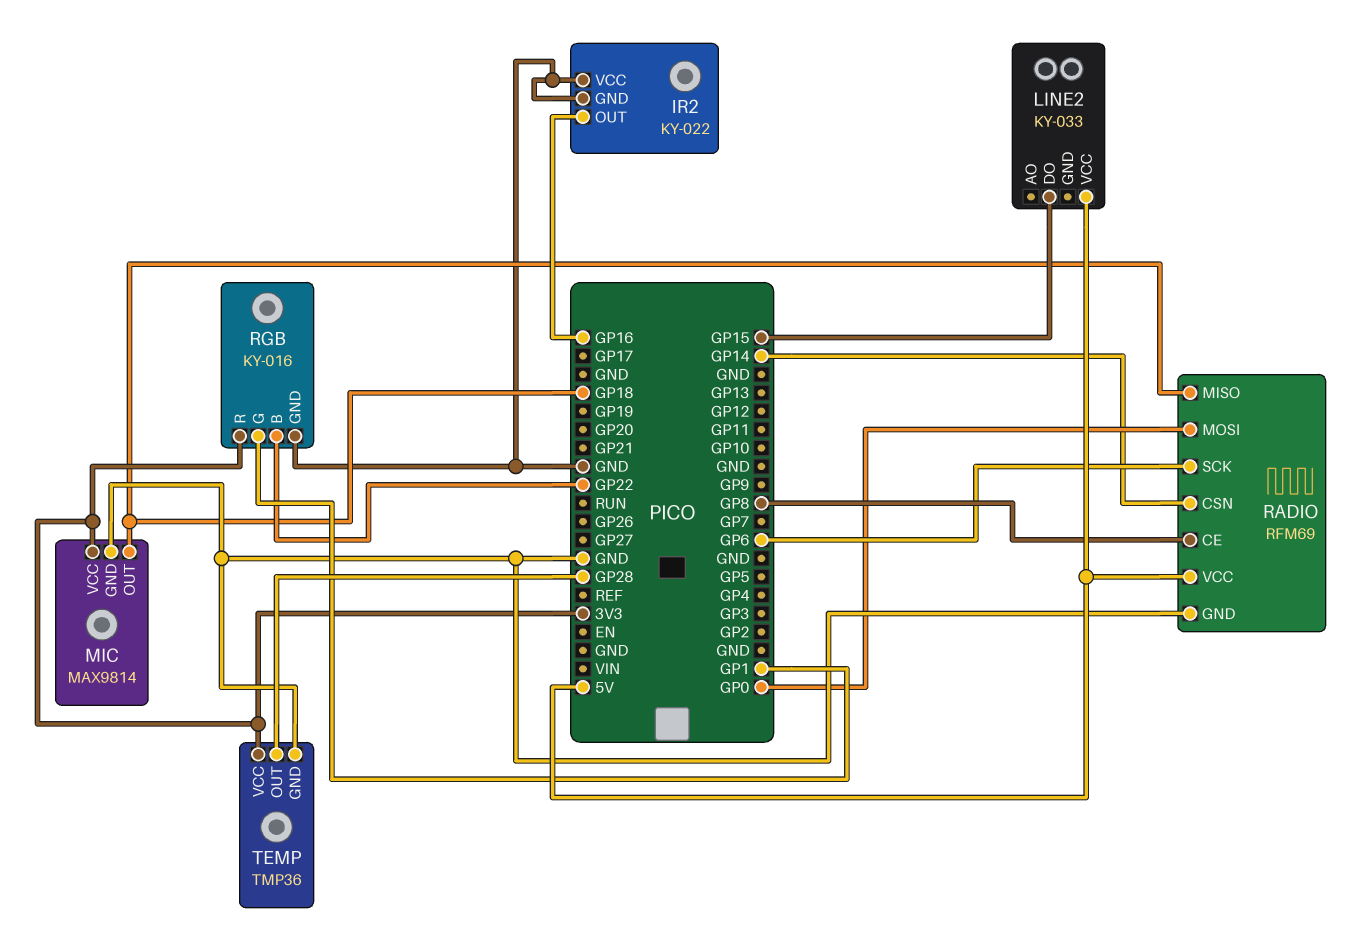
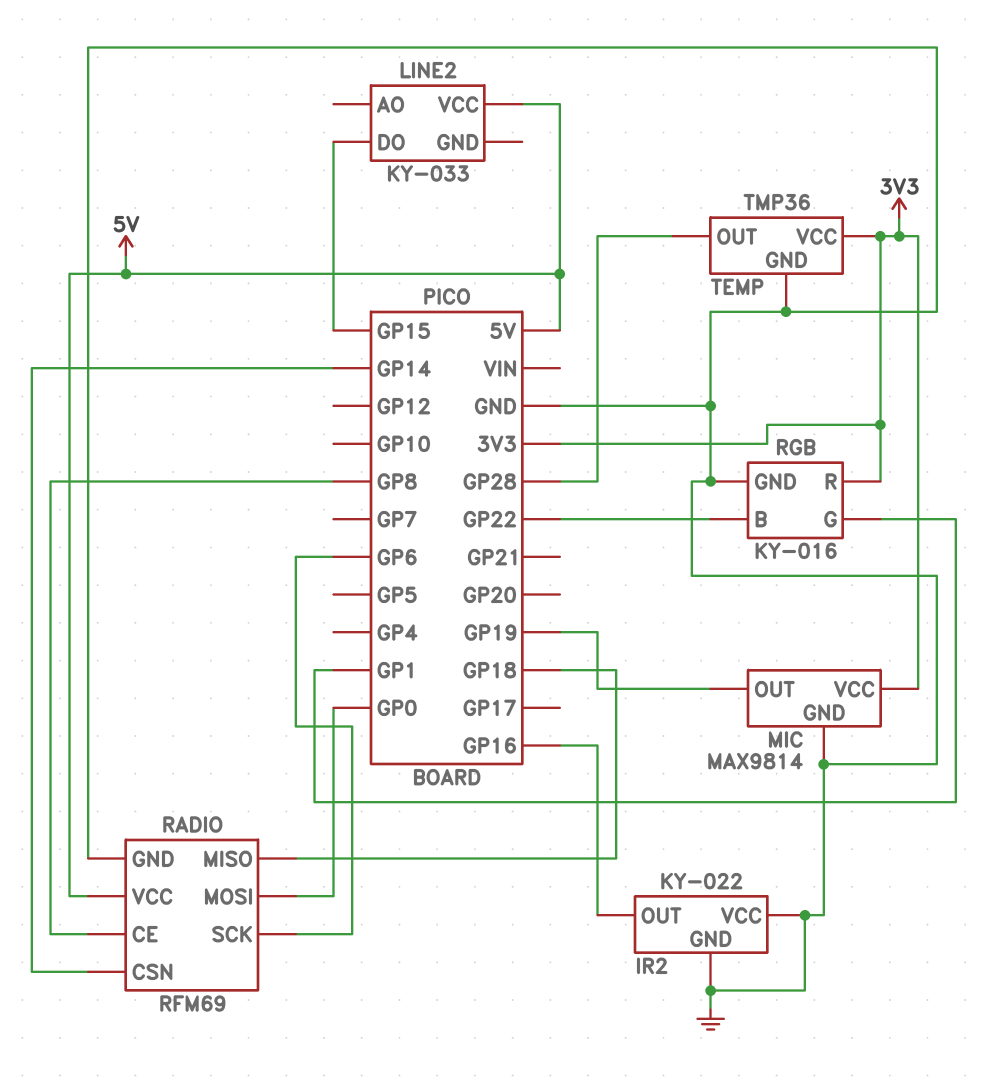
MIC pin OUT: GP18 -> GP19

